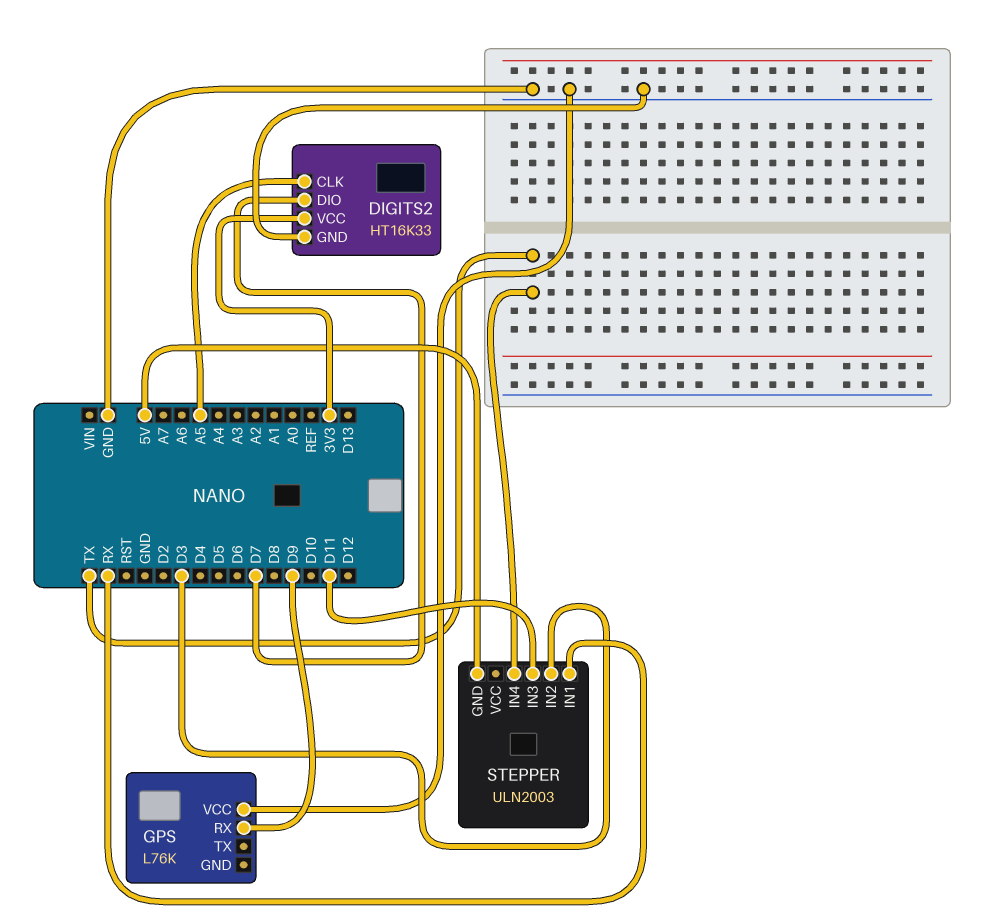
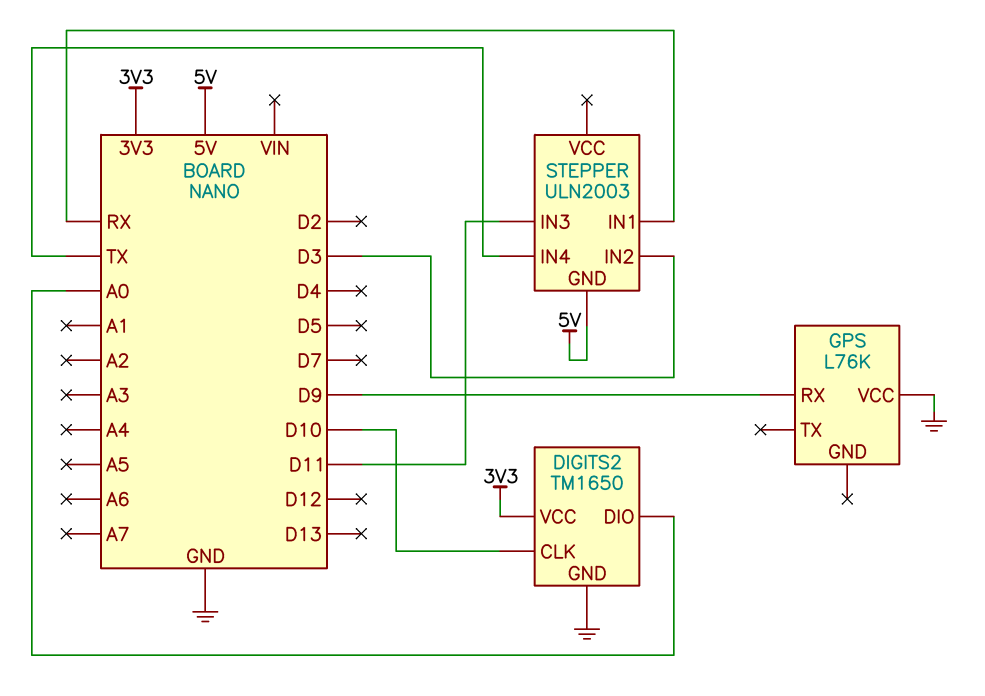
DIGITS2: HT16K33 -> TM1650
DIGITS2 pin CLK: A5 -> D10
DIGITS2 pin DIO: D7 -> A0

